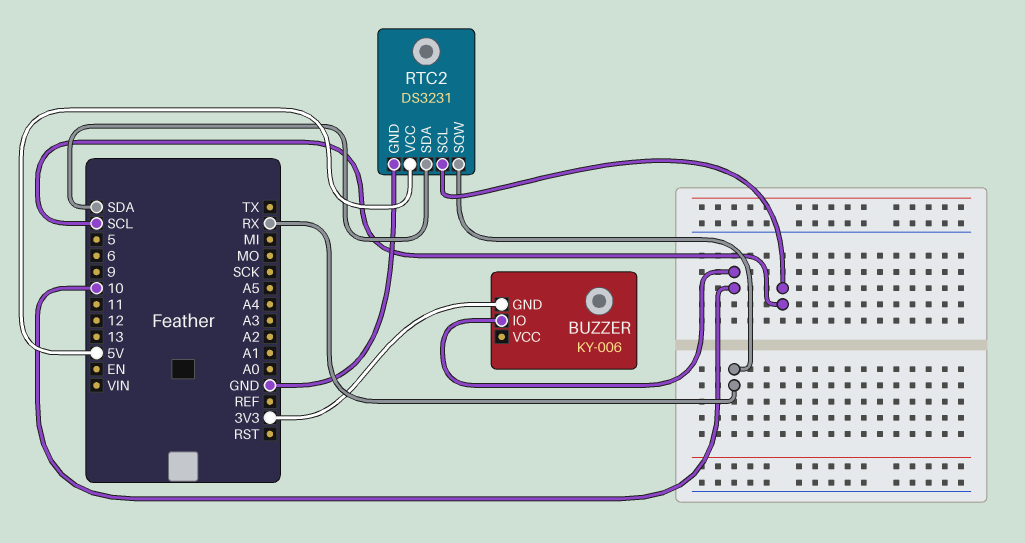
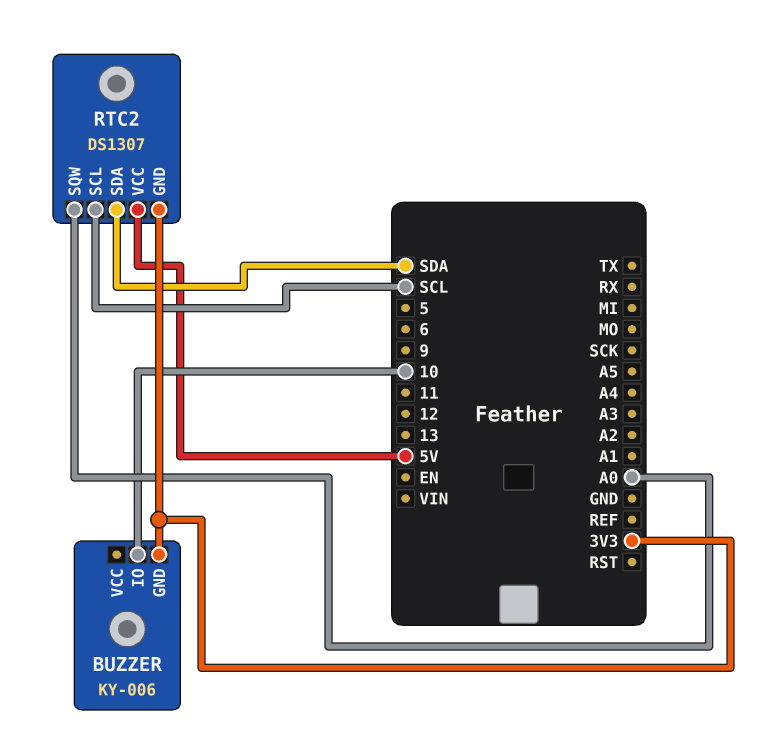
RTC2: DS3231 -> DS1307
RTC2 pin GND: GND -> 3V3
RTC2 pin SQW: RX -> A0

